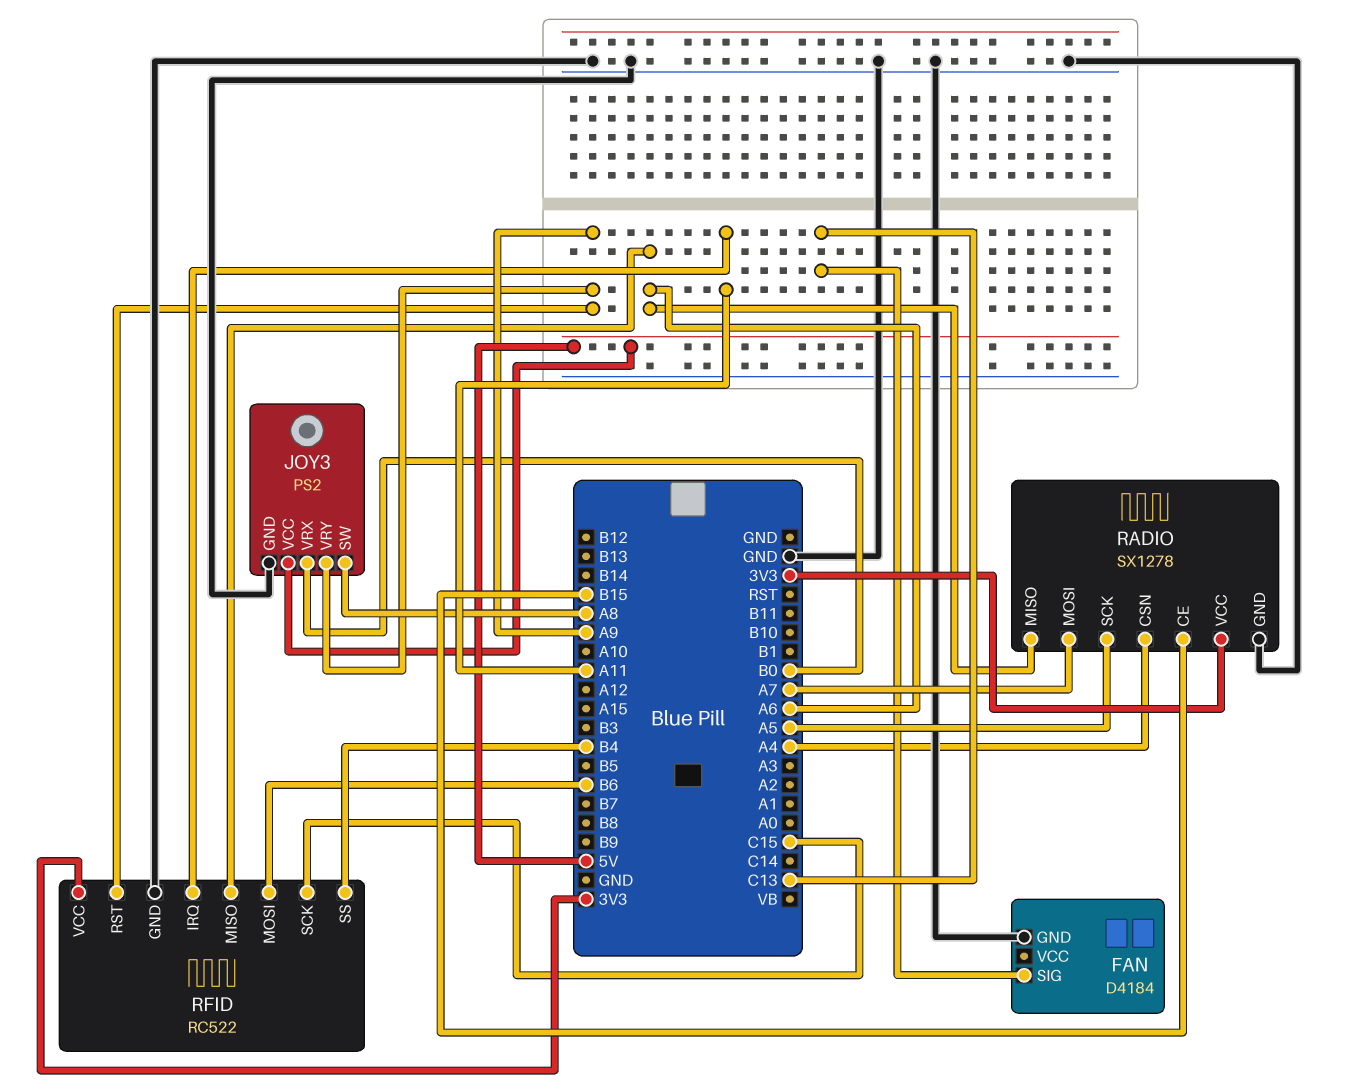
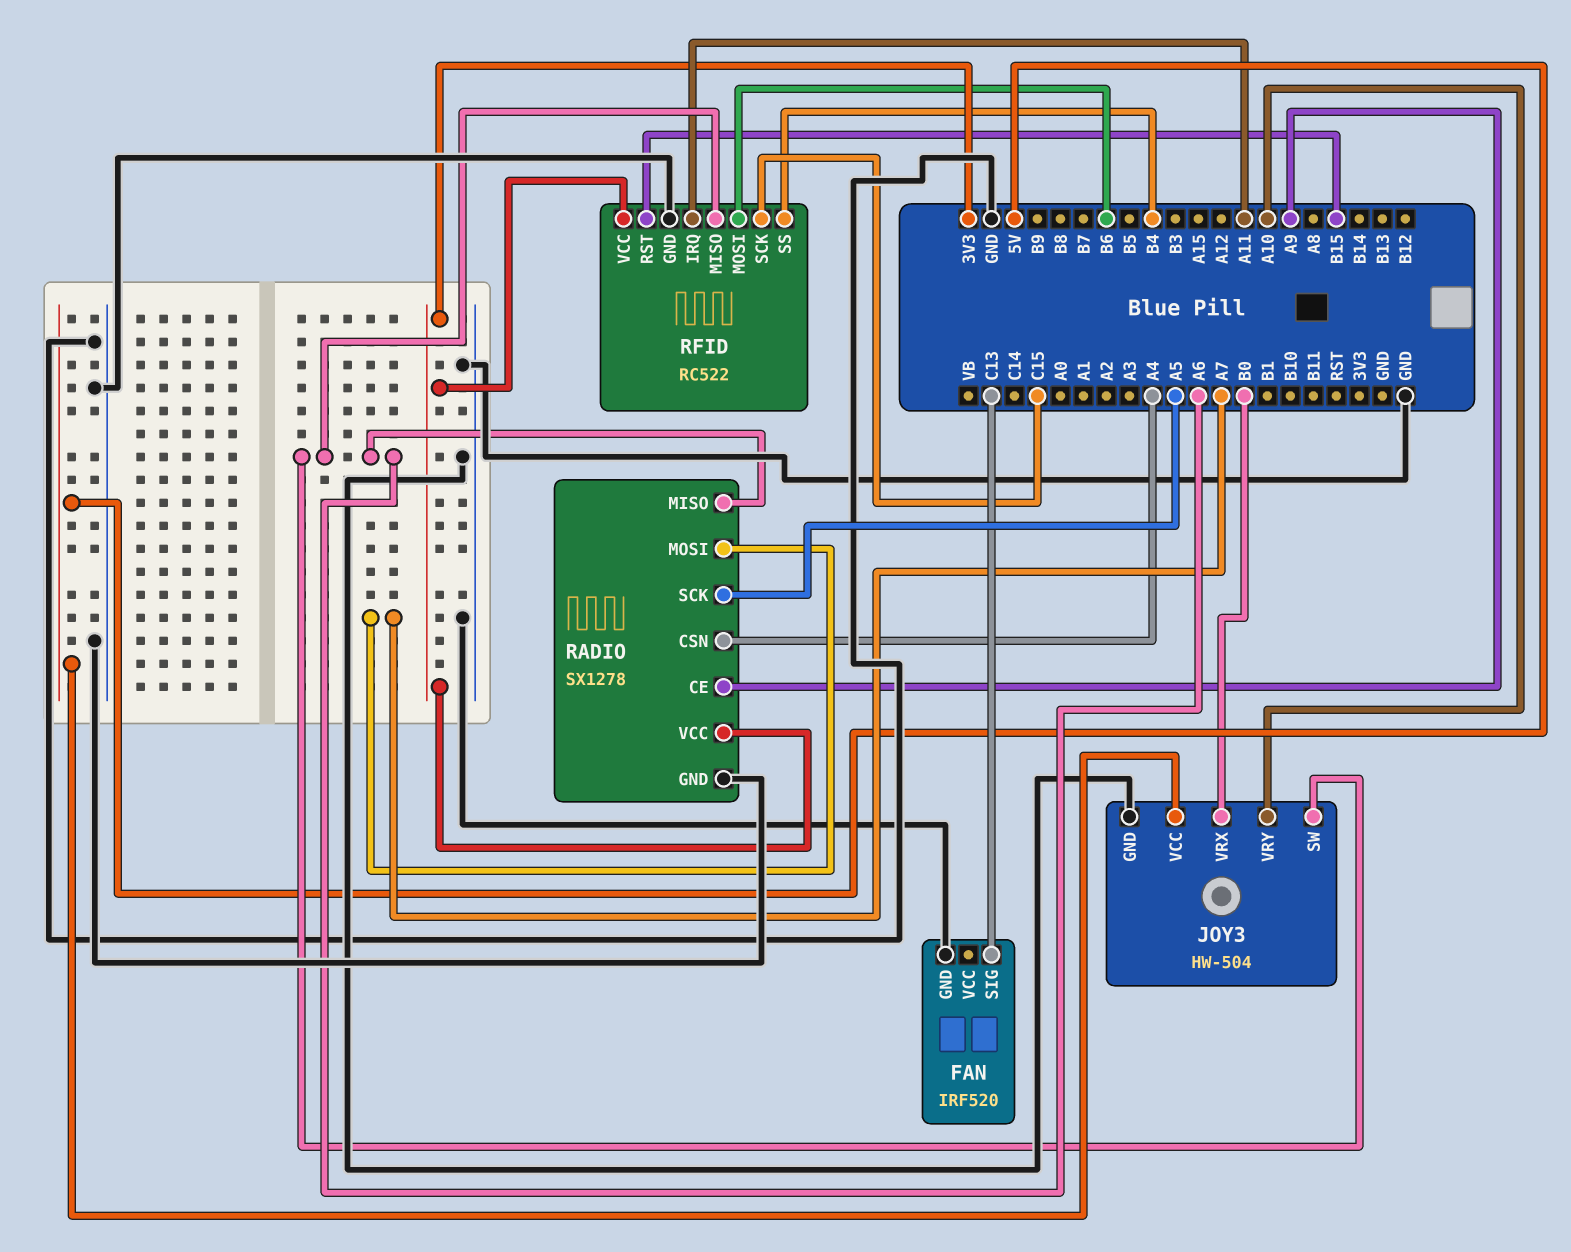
FAN: D4184 -> IRF520
JOY3: PS2 -> HW-504
JOY3 pin SW: A8 -> A6
JOY3 pin VRY: A9 -> A10
RADIO pin CE: B15 -> A9
RFID pin RST: A9 -> B15

